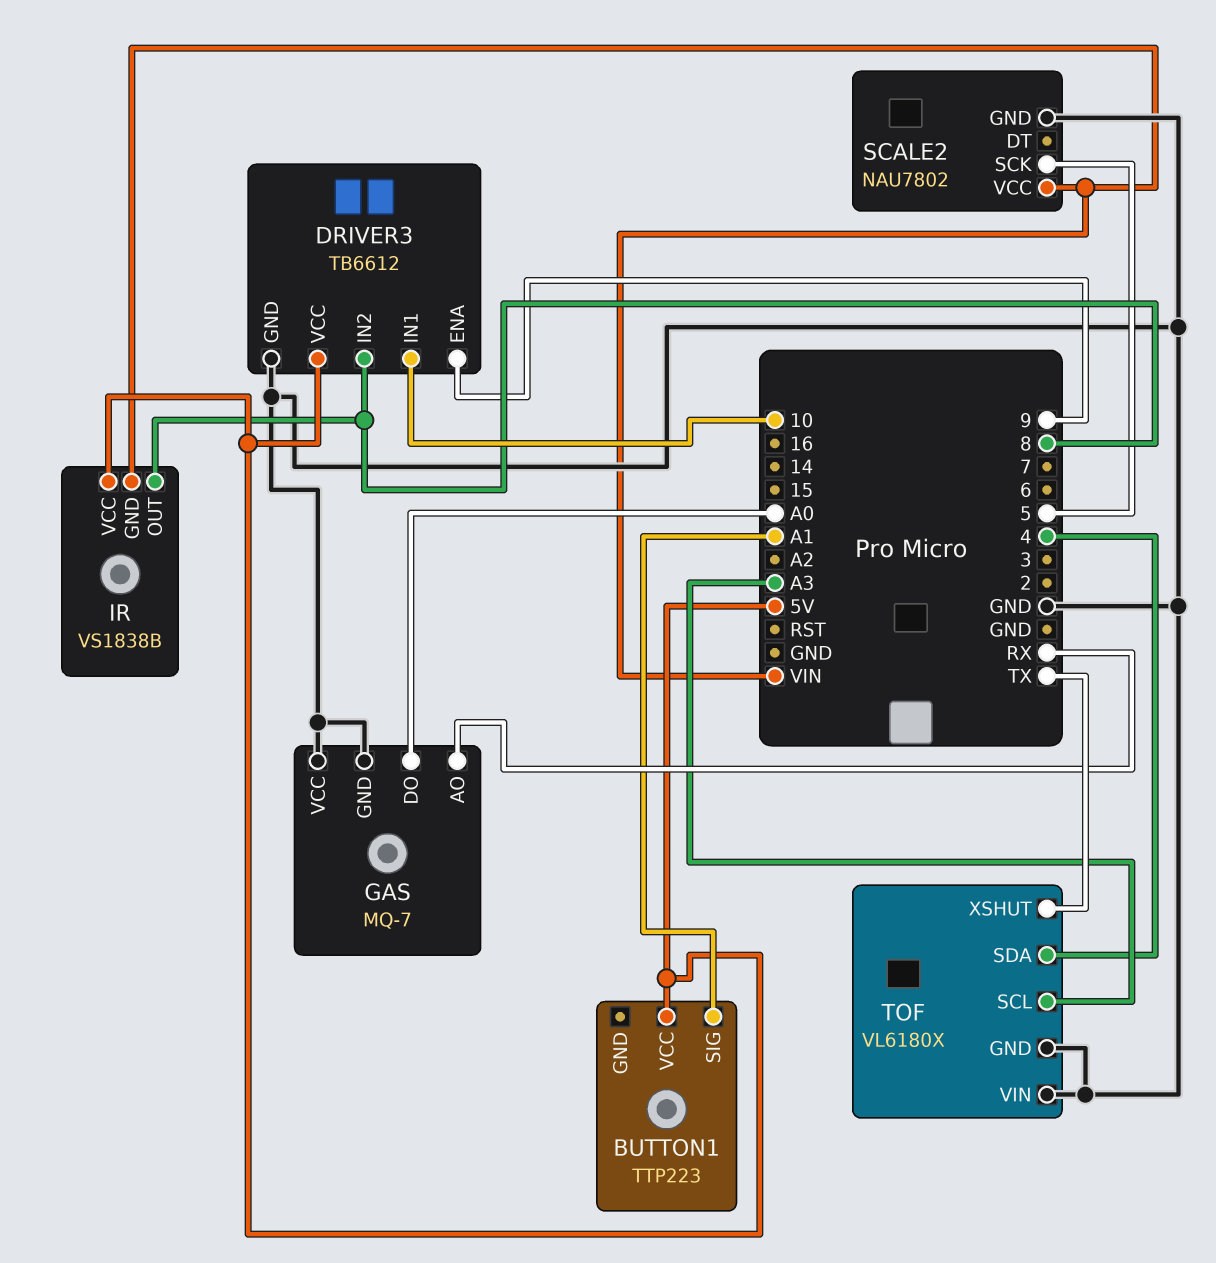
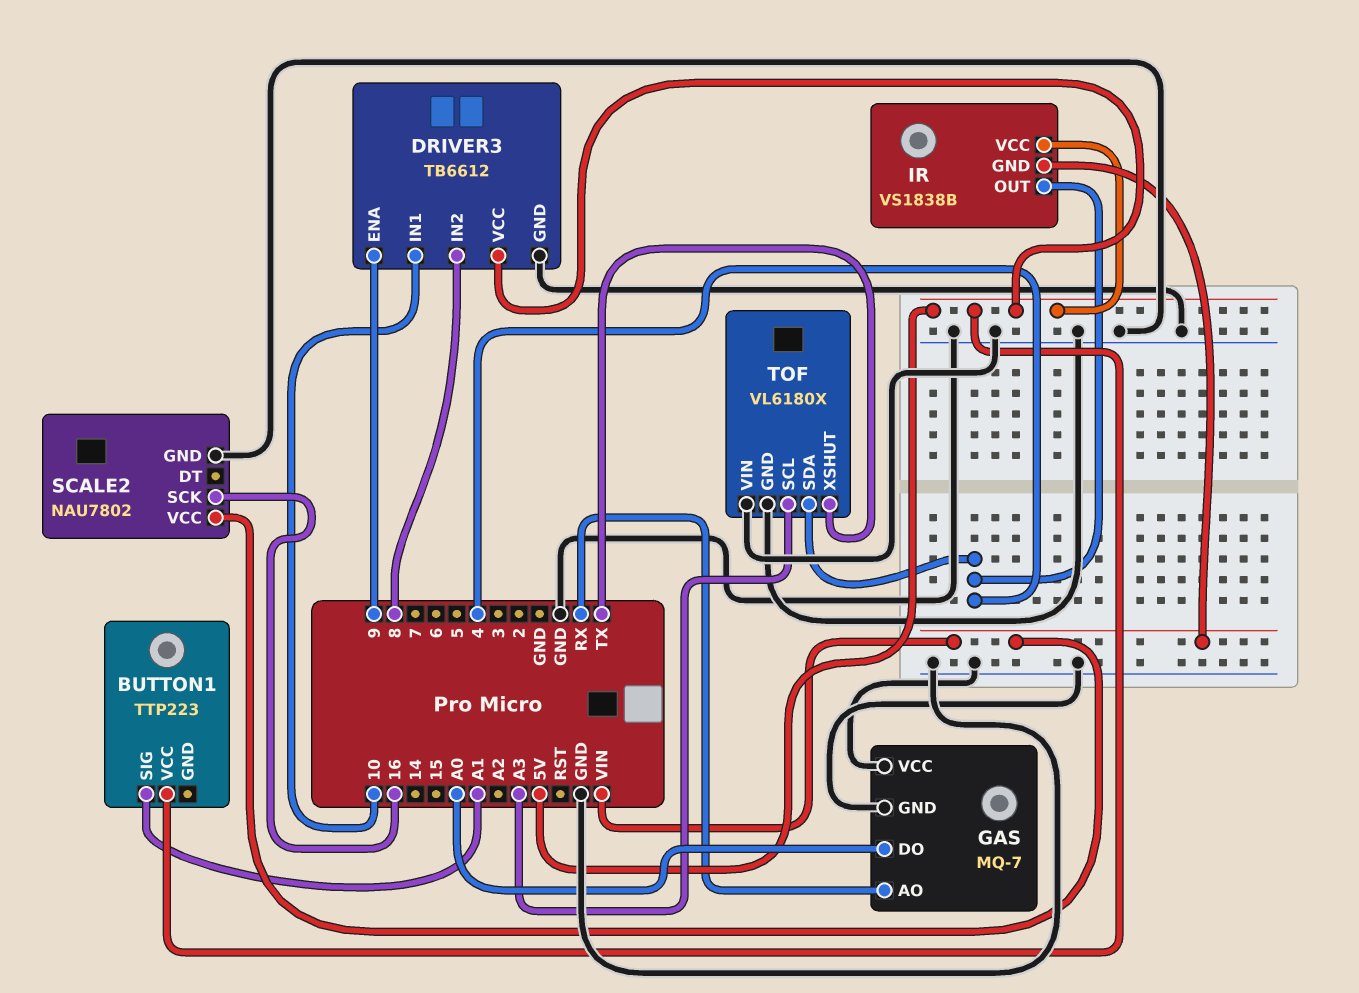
IR pin OUT: 8 -> 4
SCALE2 pin SCK: 5 -> 16

